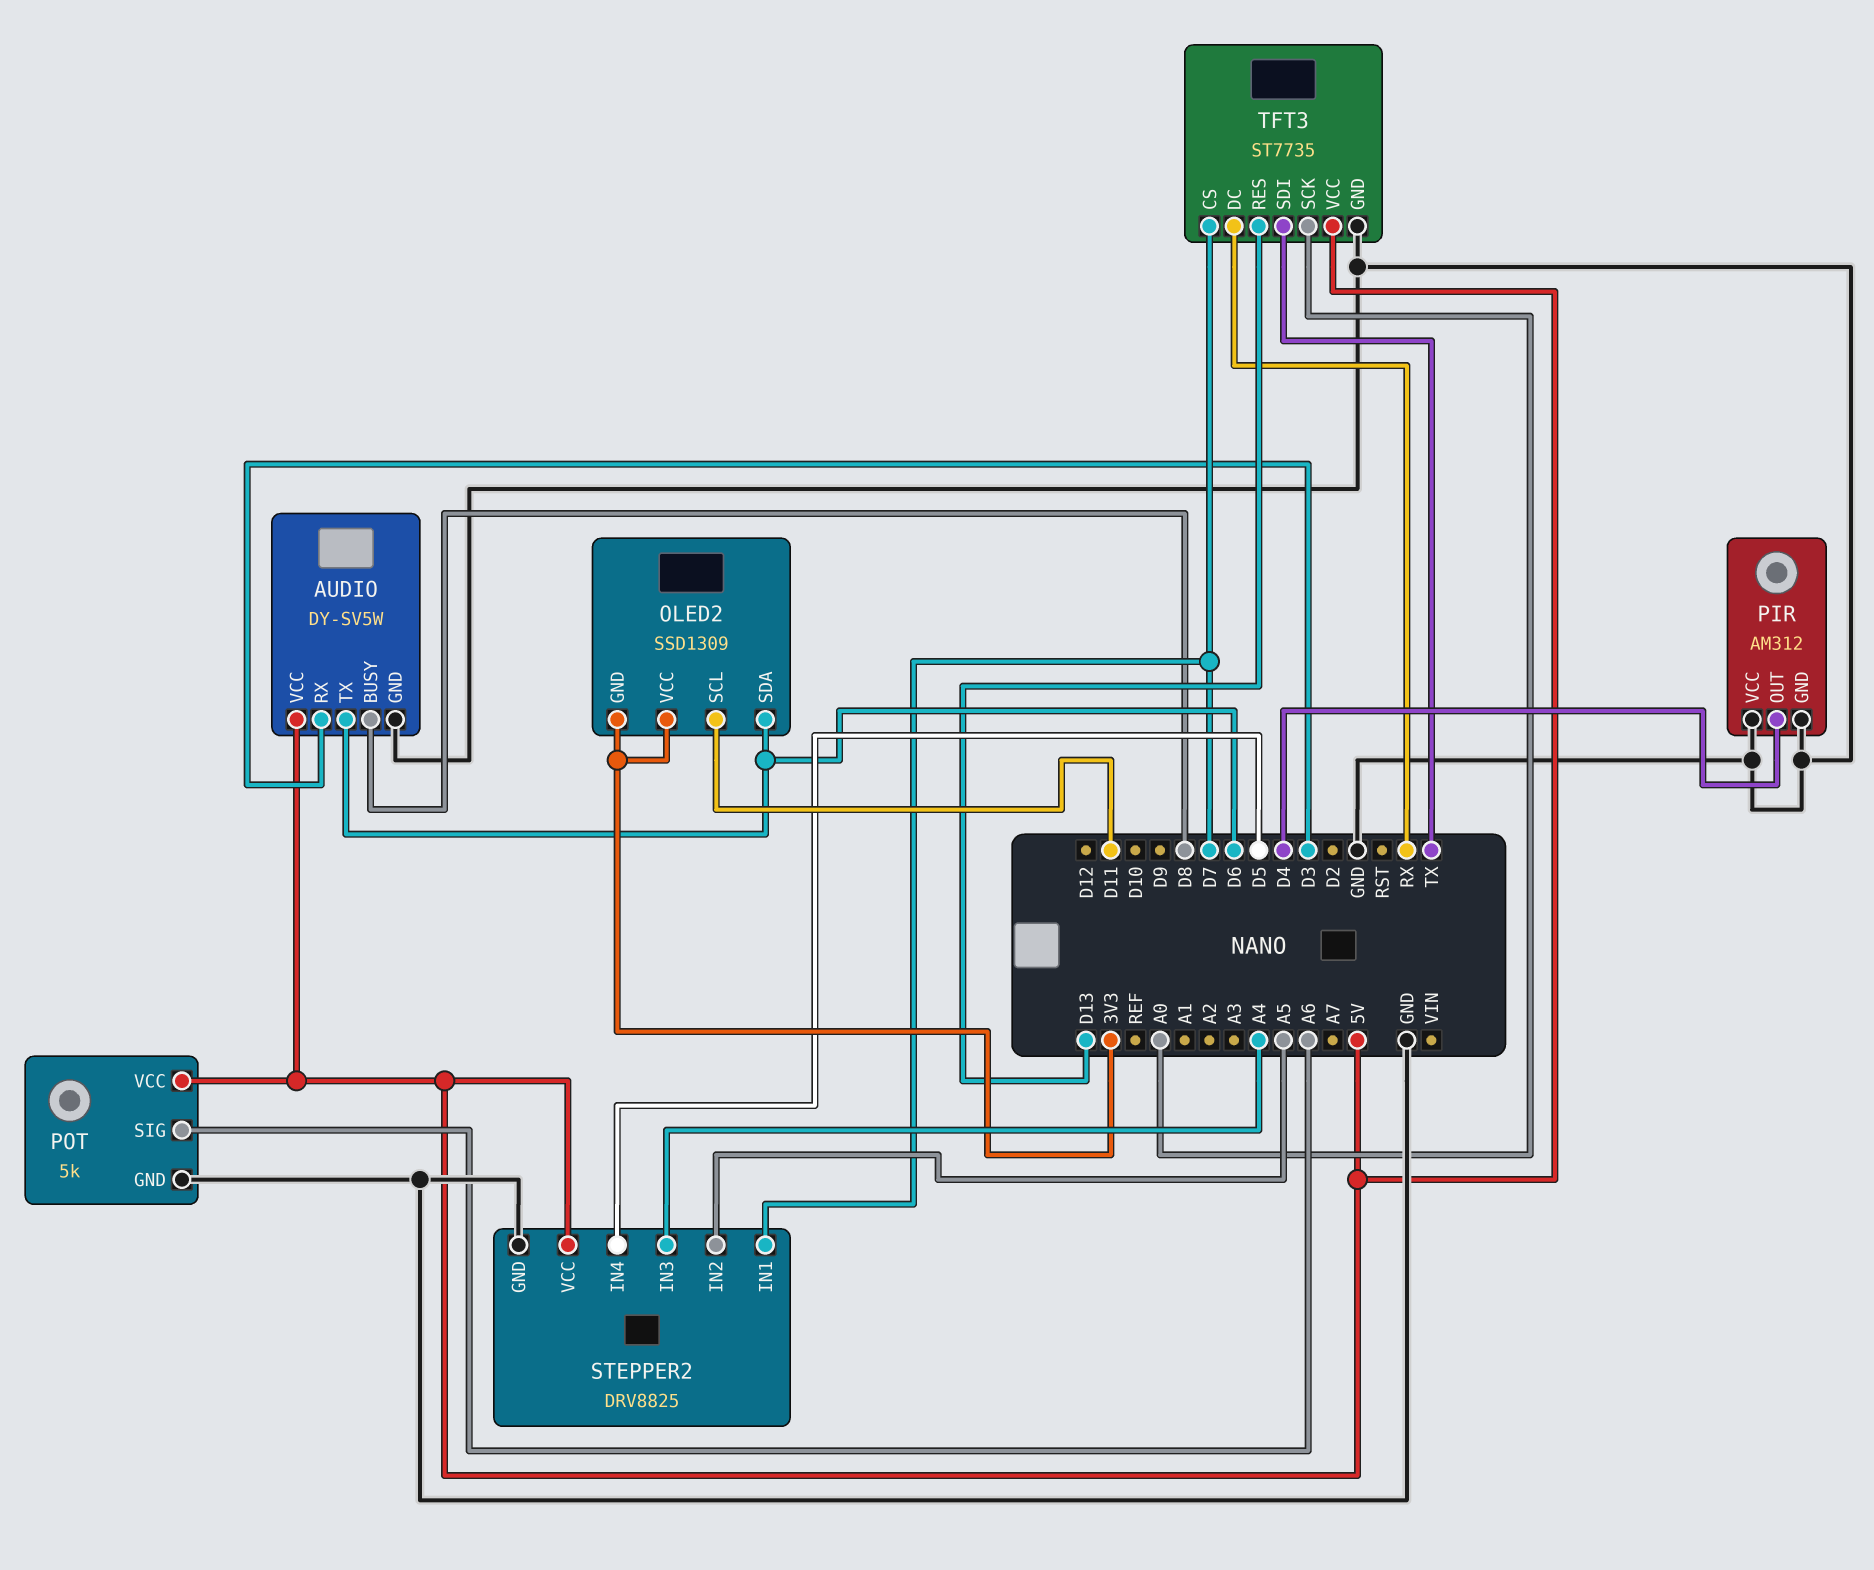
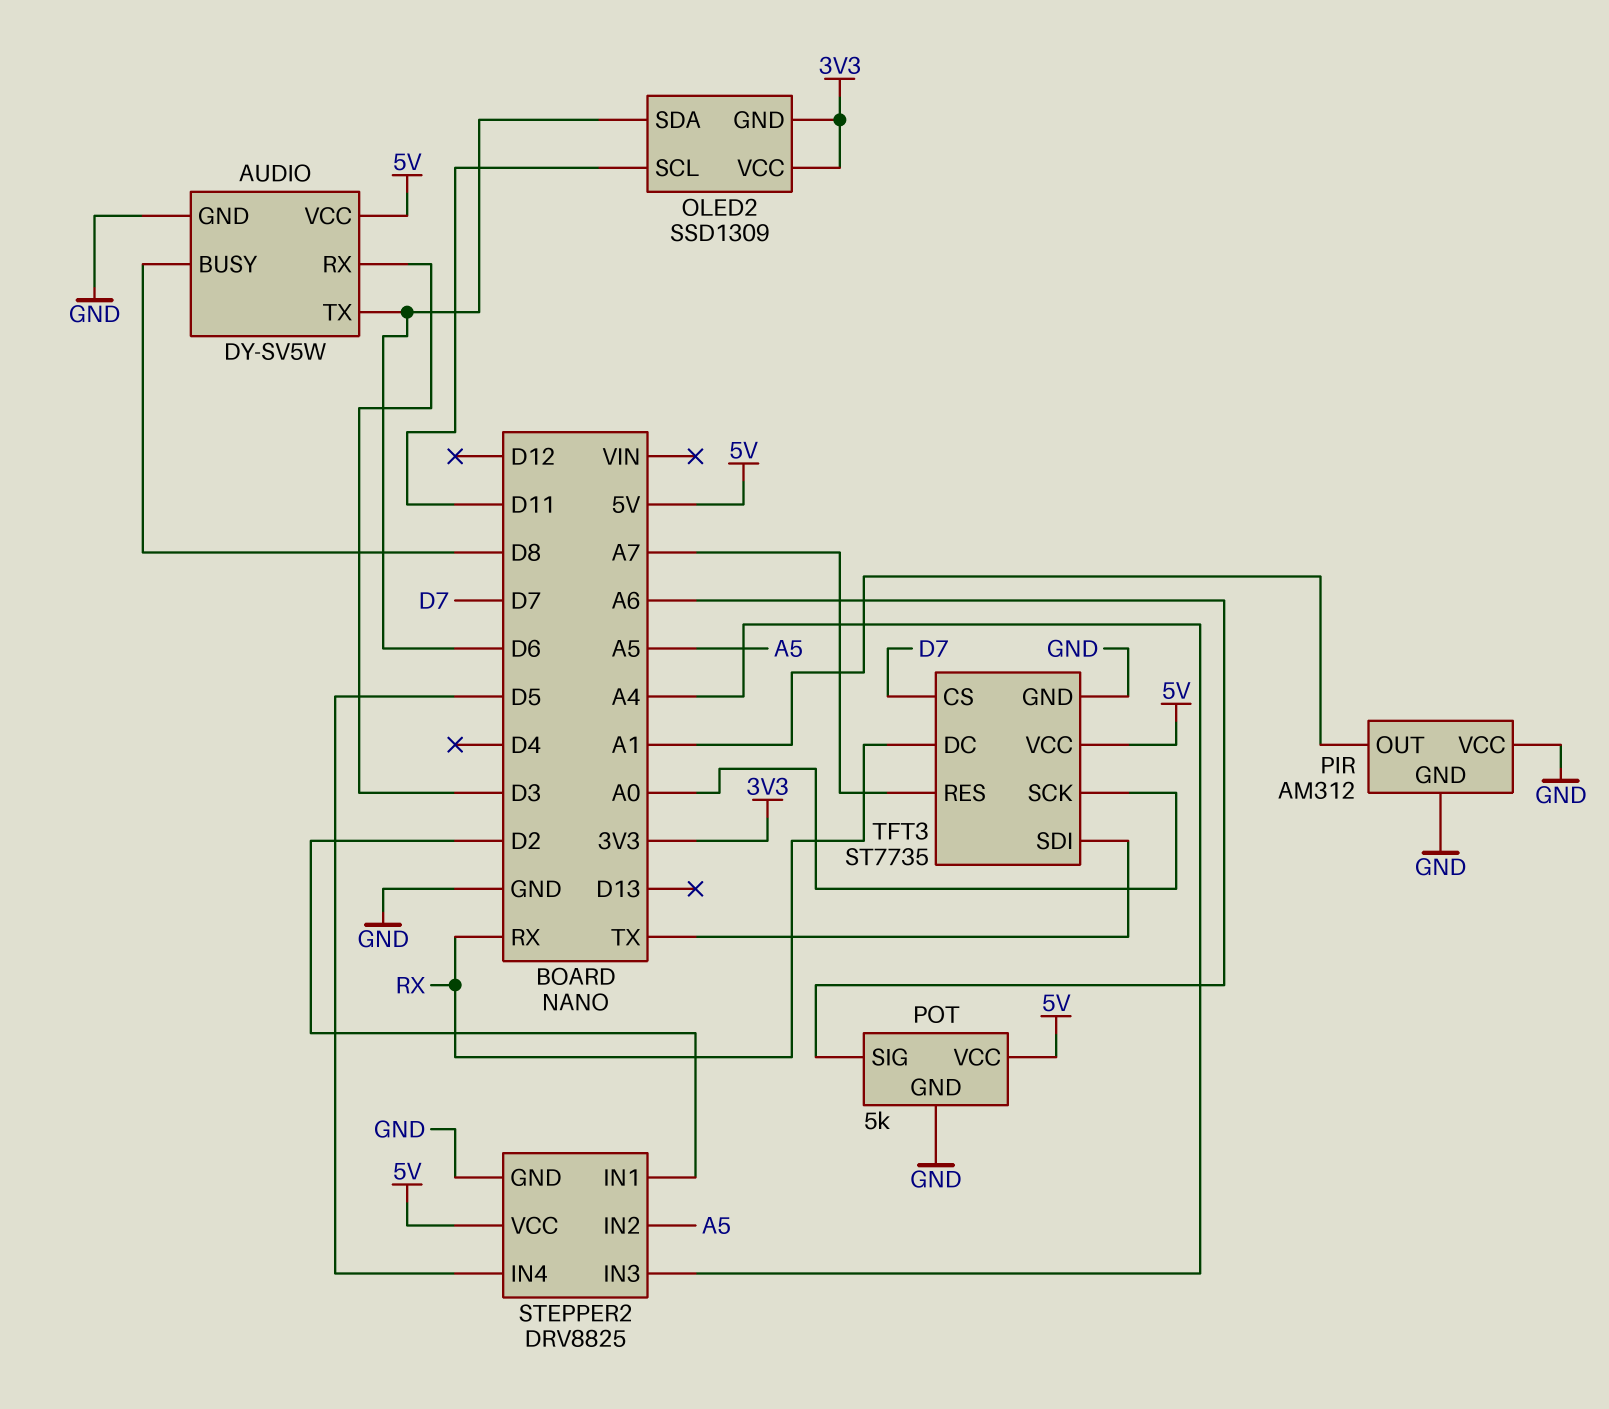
PIR pin OUT: D4 -> A1
STEPPER2 pin IN1: D7 -> D2
TFT3 pin RES: D13 -> A7

